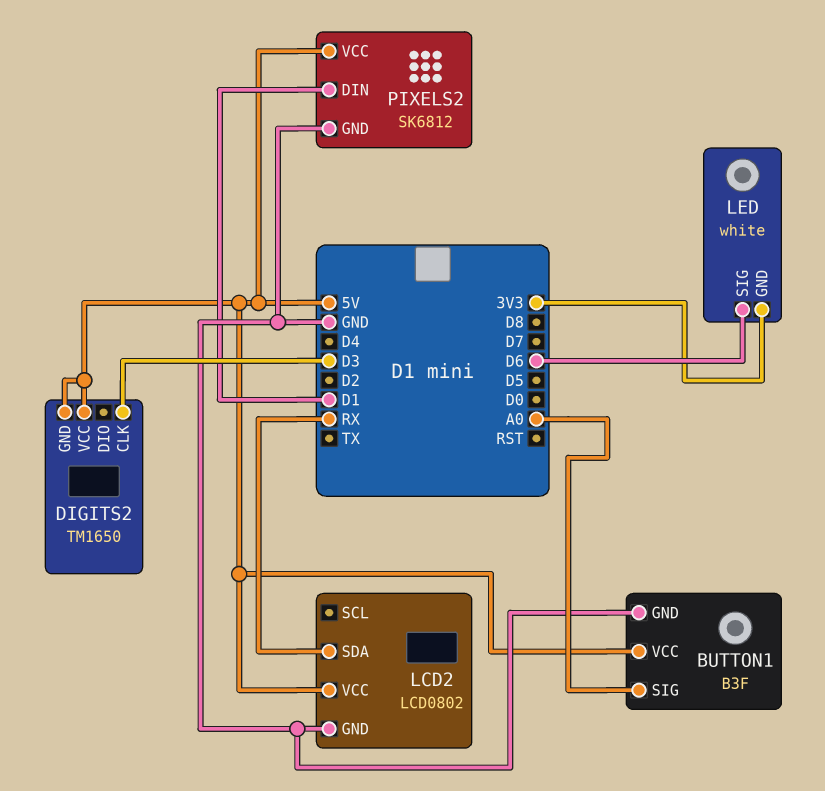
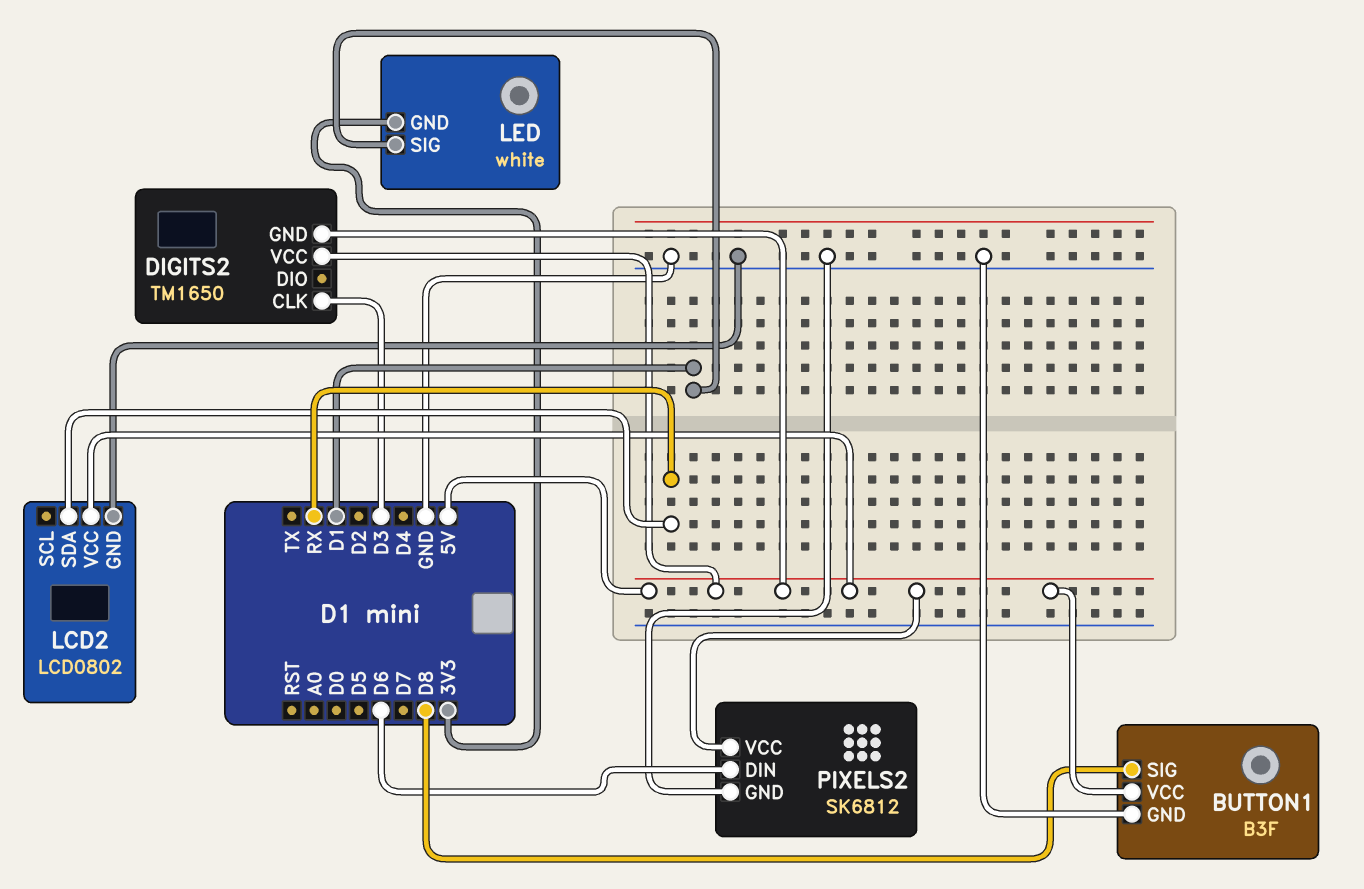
BUTTON1 pin SIG: A0 -> D8
LED pin SIG: D6 -> D1
PIXELS2 pin DIN: D1 -> D6

